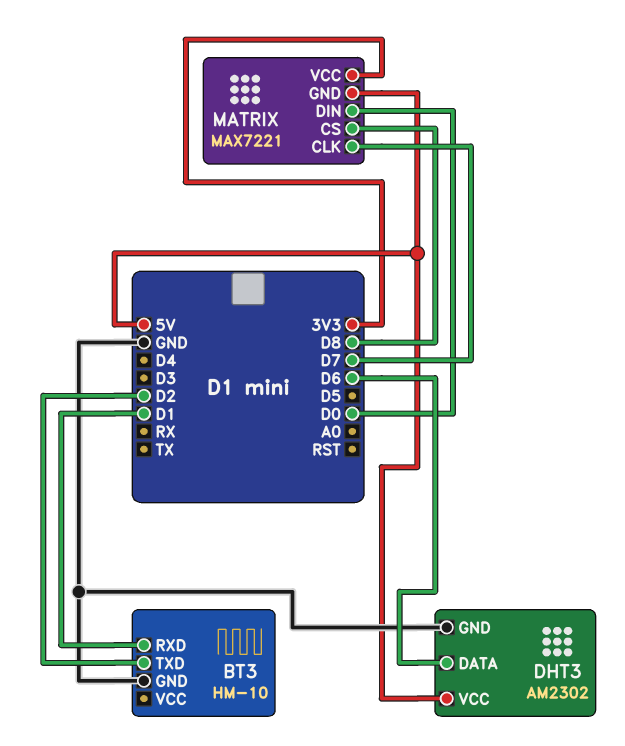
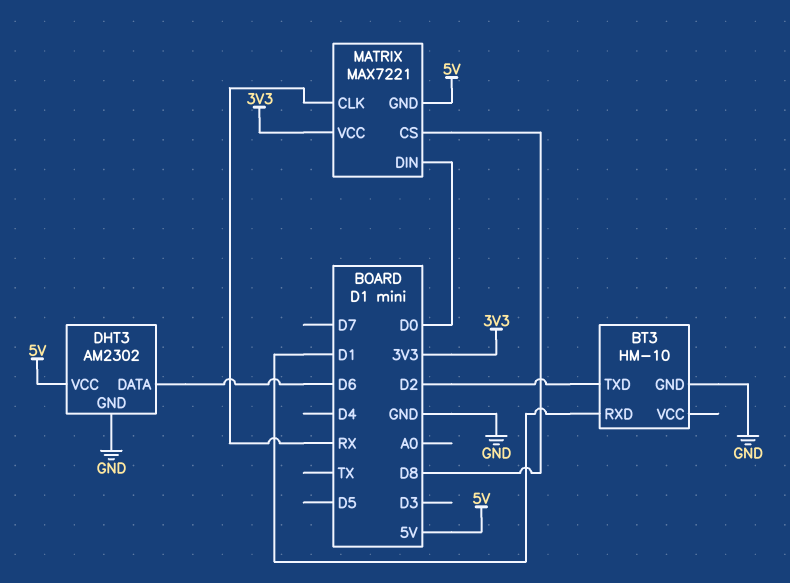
MATRIX pin CLK: D7 -> RX

